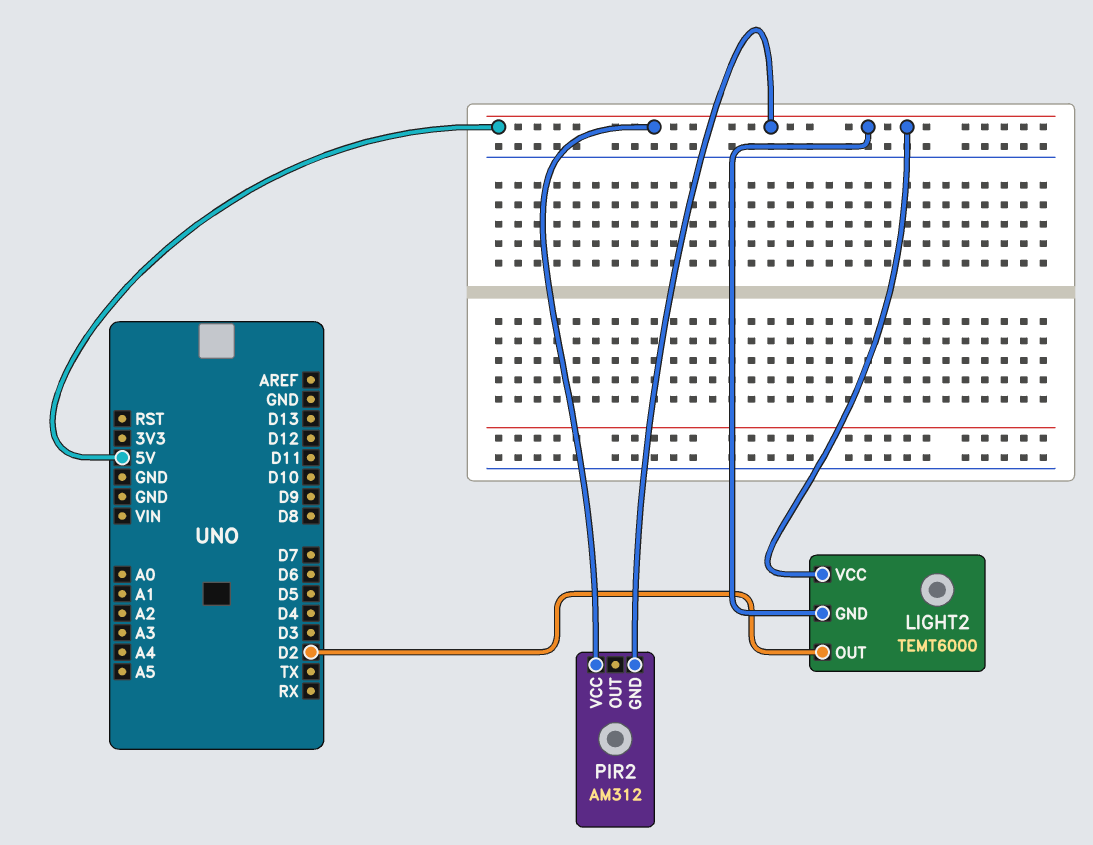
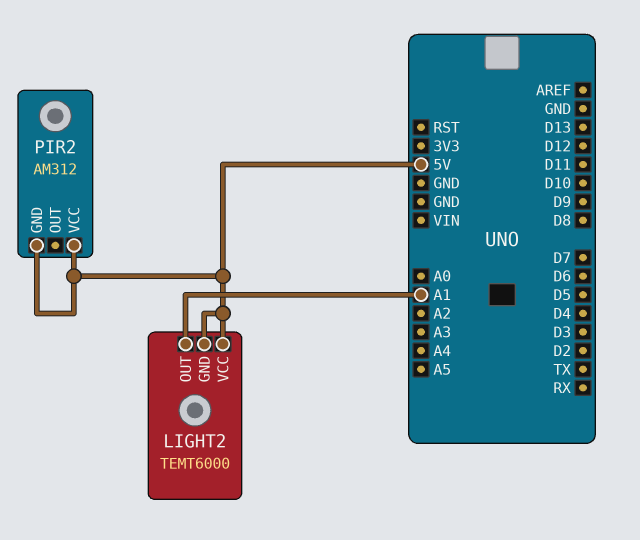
LIGHT2 pin OUT: D2 -> A1

